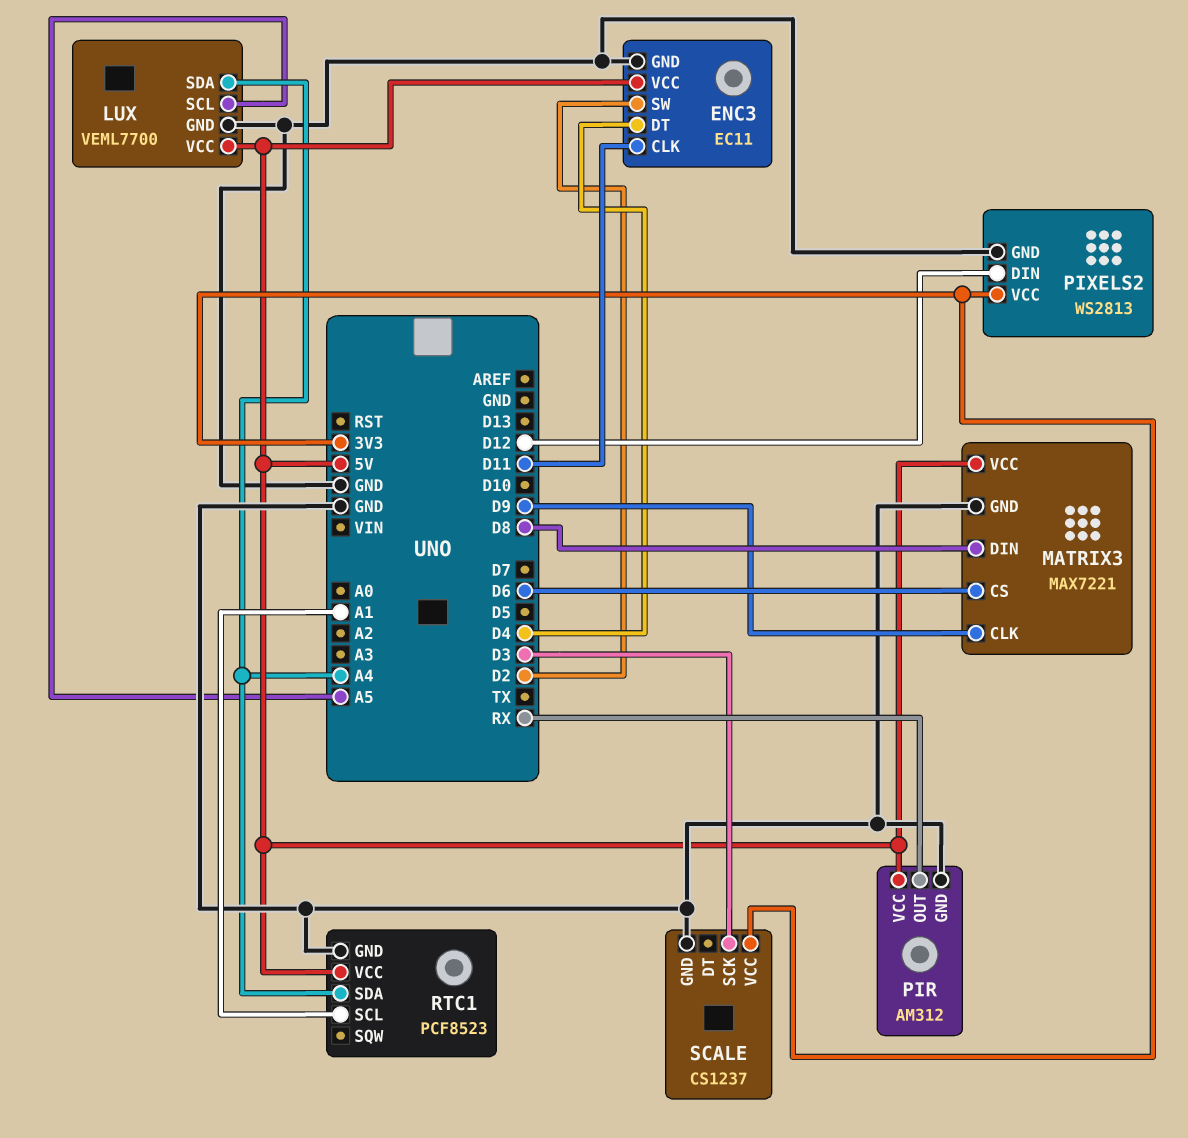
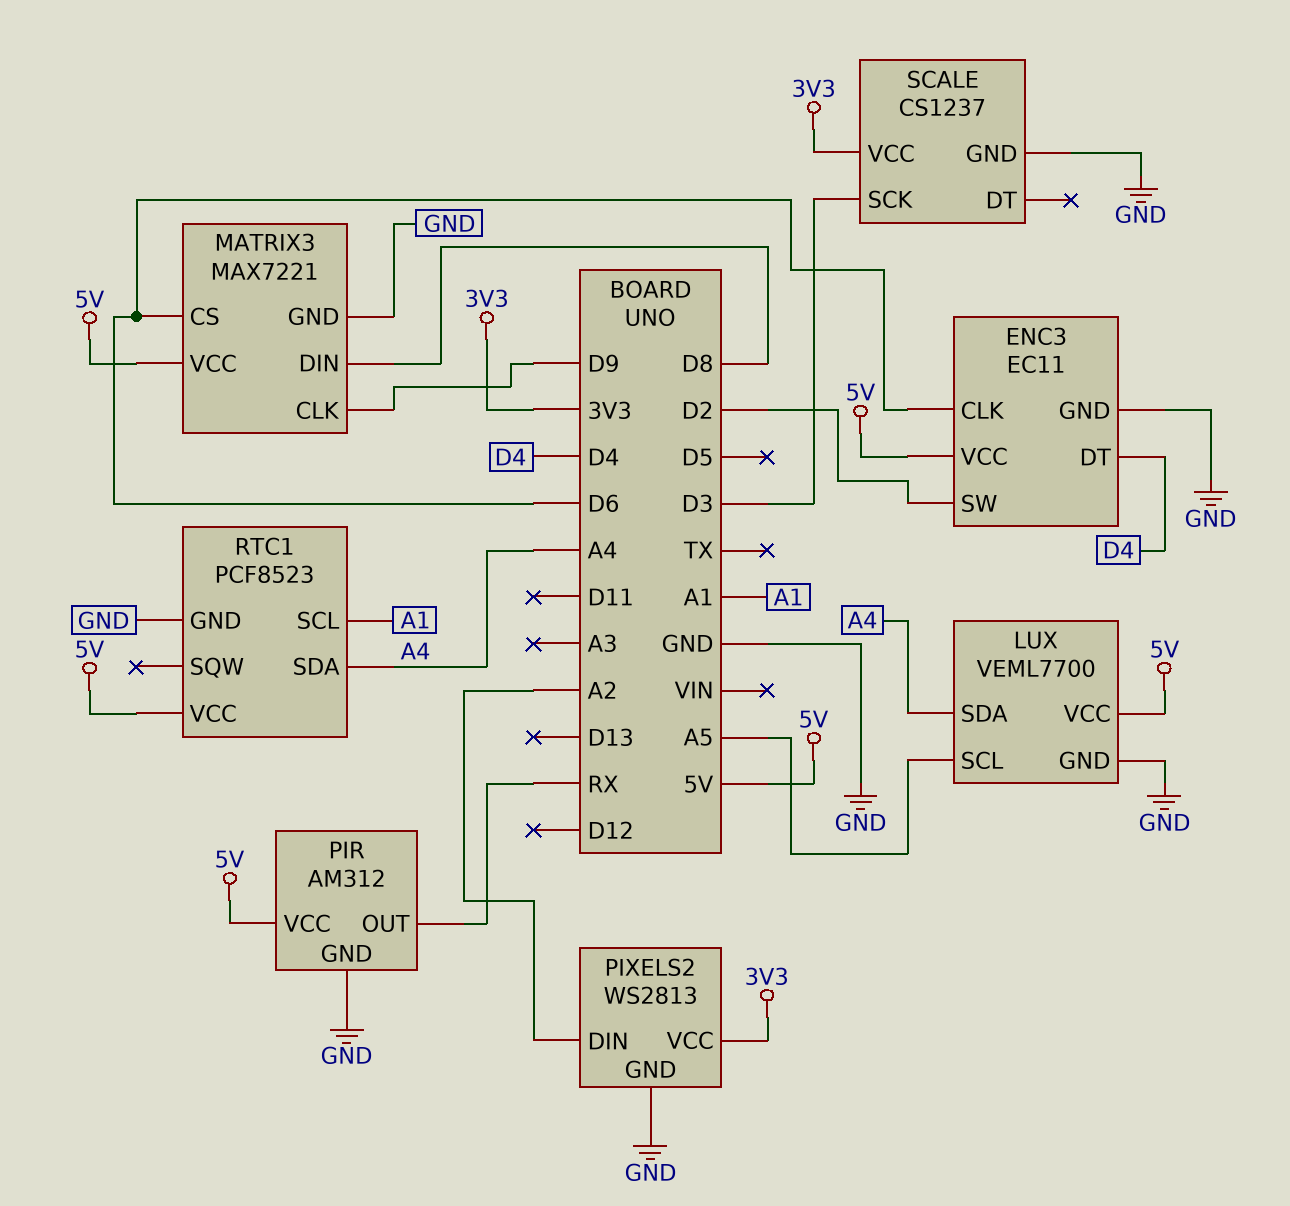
ENC3 pin CLK: D11 -> D6
PIXELS2 pin DIN: D12 -> A2

